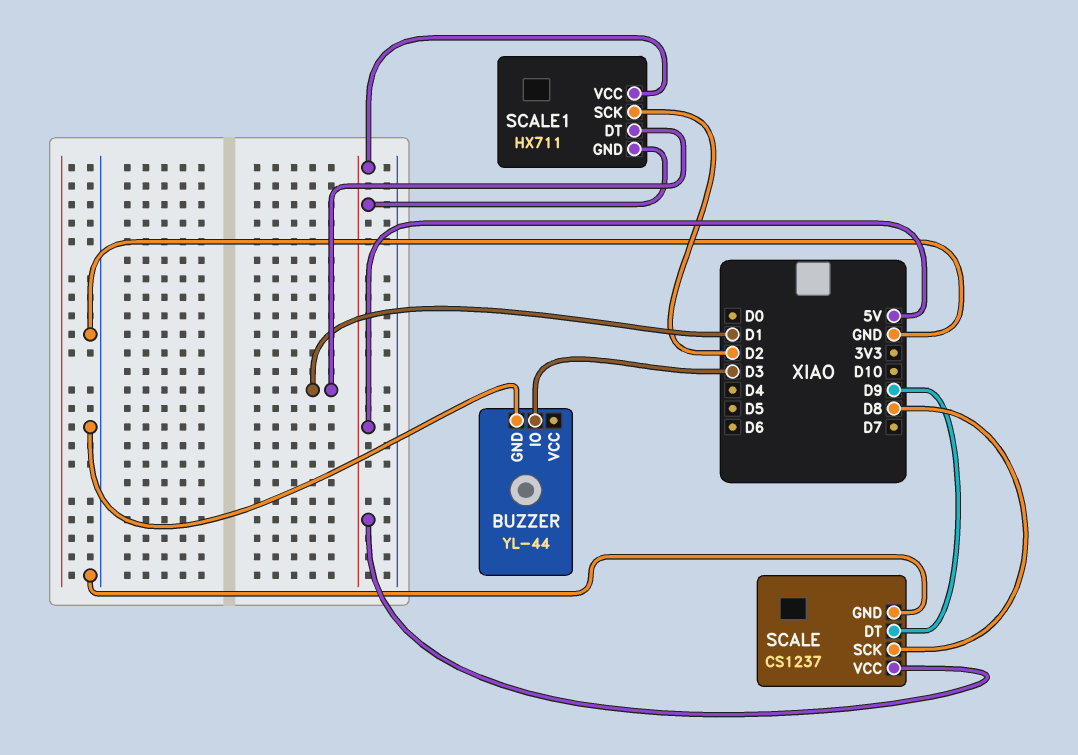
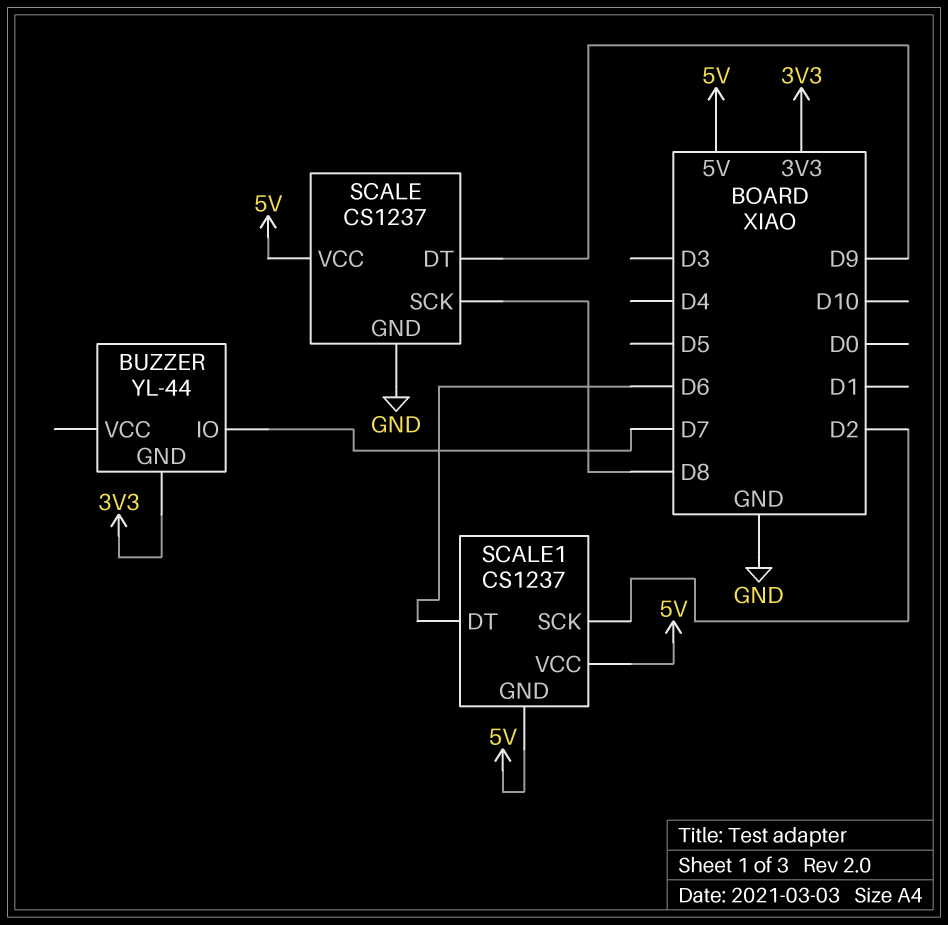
BUZZER pin GND: GND -> 3V3
BUZZER pin IO: D3 -> D7
SCALE1: HX711 -> CS1237
SCALE1 pin DT: D1 -> D6

